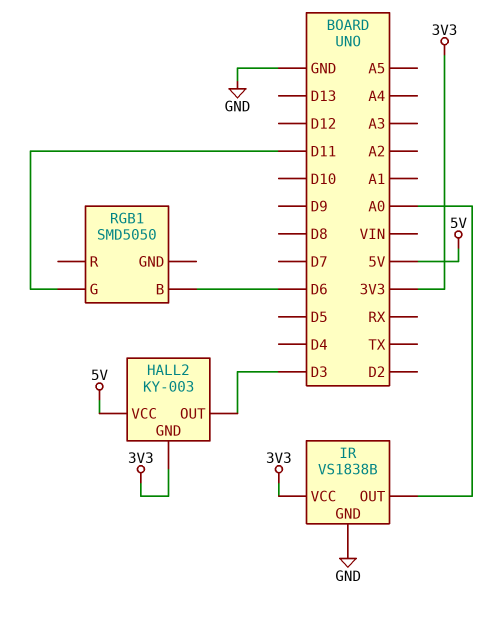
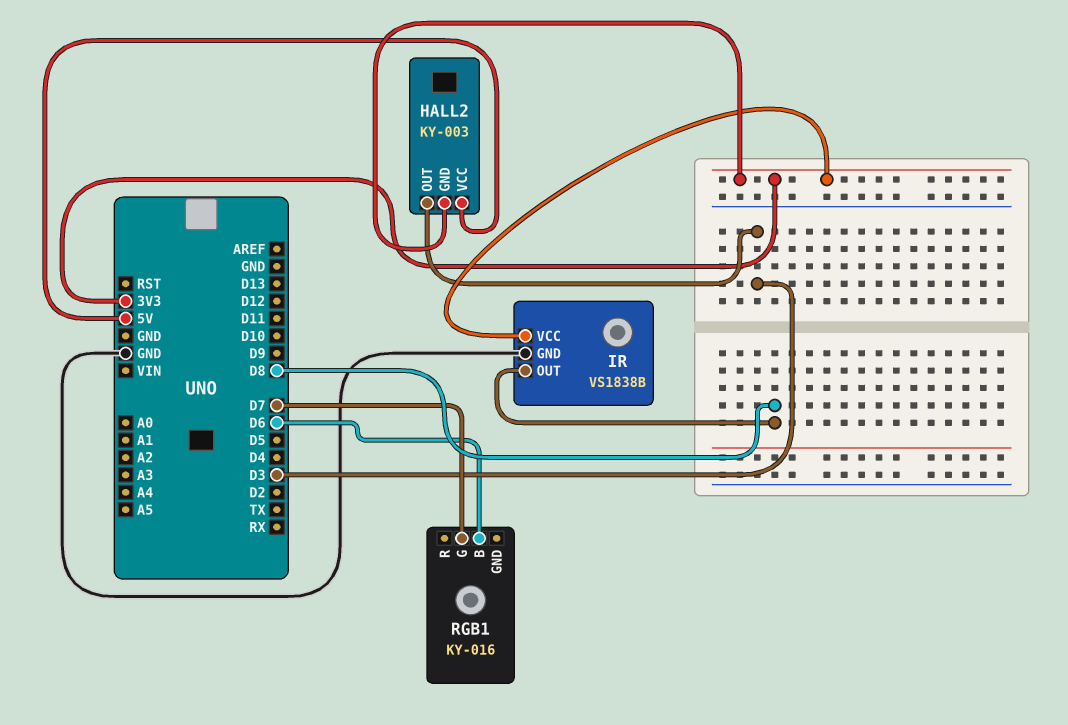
IR pin OUT: A0 -> D8
RGB1: SMD5050 -> KY-016
RGB1 pin G: D11 -> D7

